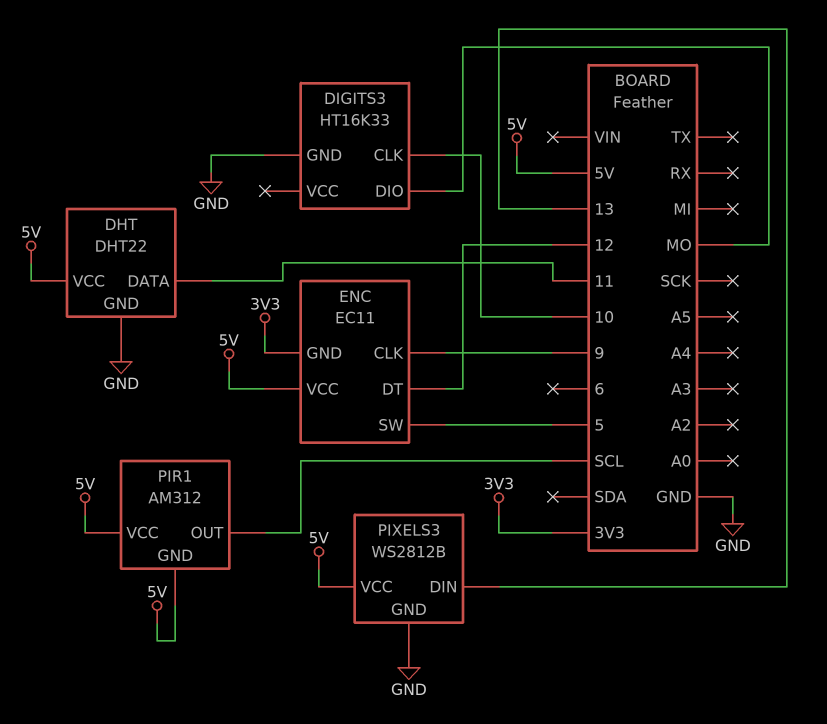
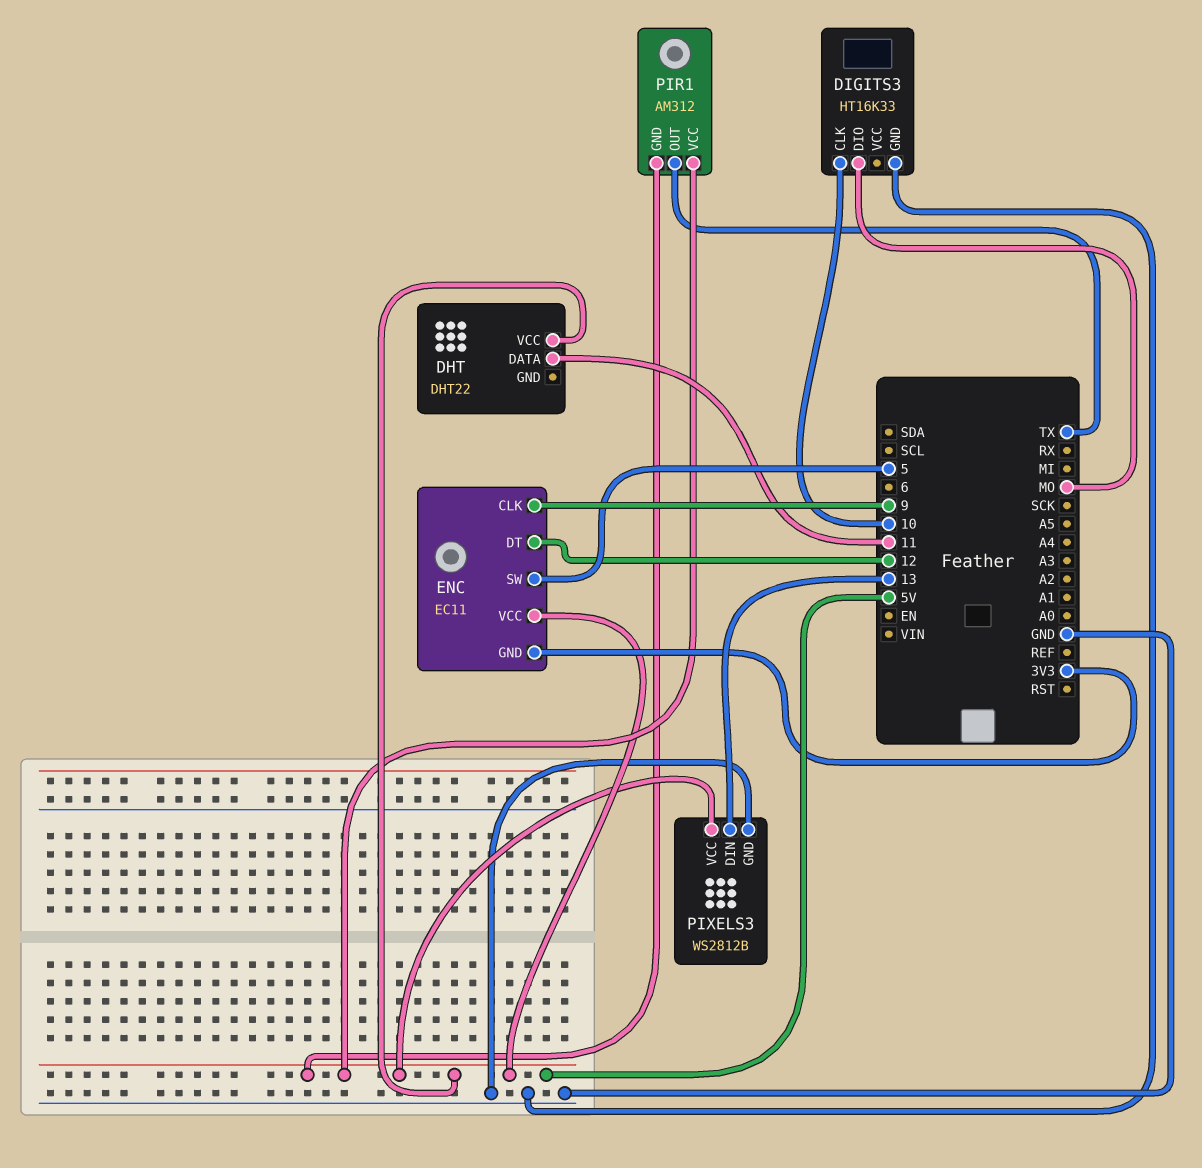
DHT pin GND: GND -> none
PIR1 pin OUT: SCL -> TX

